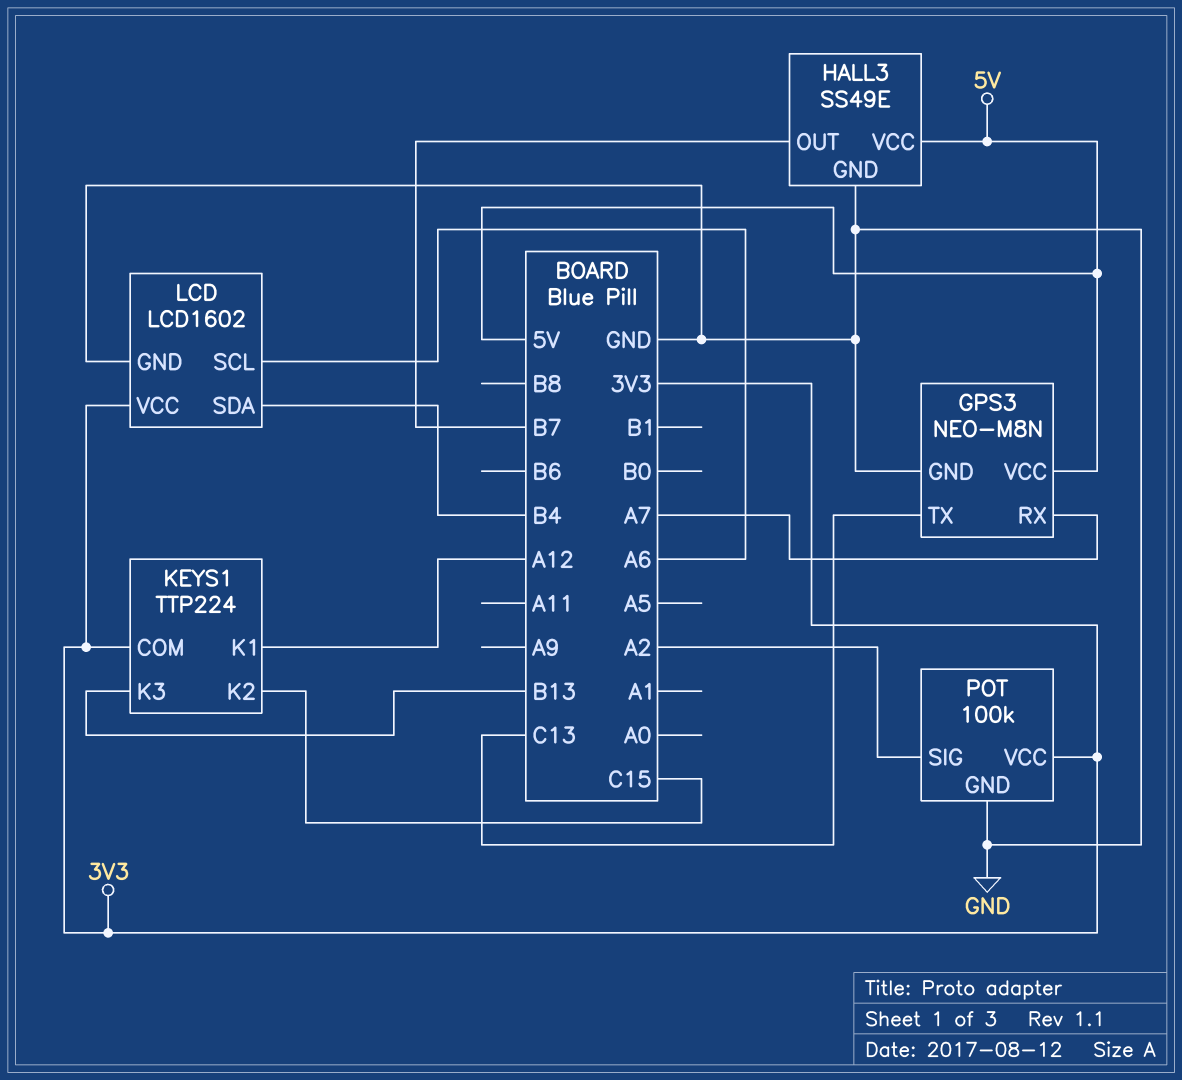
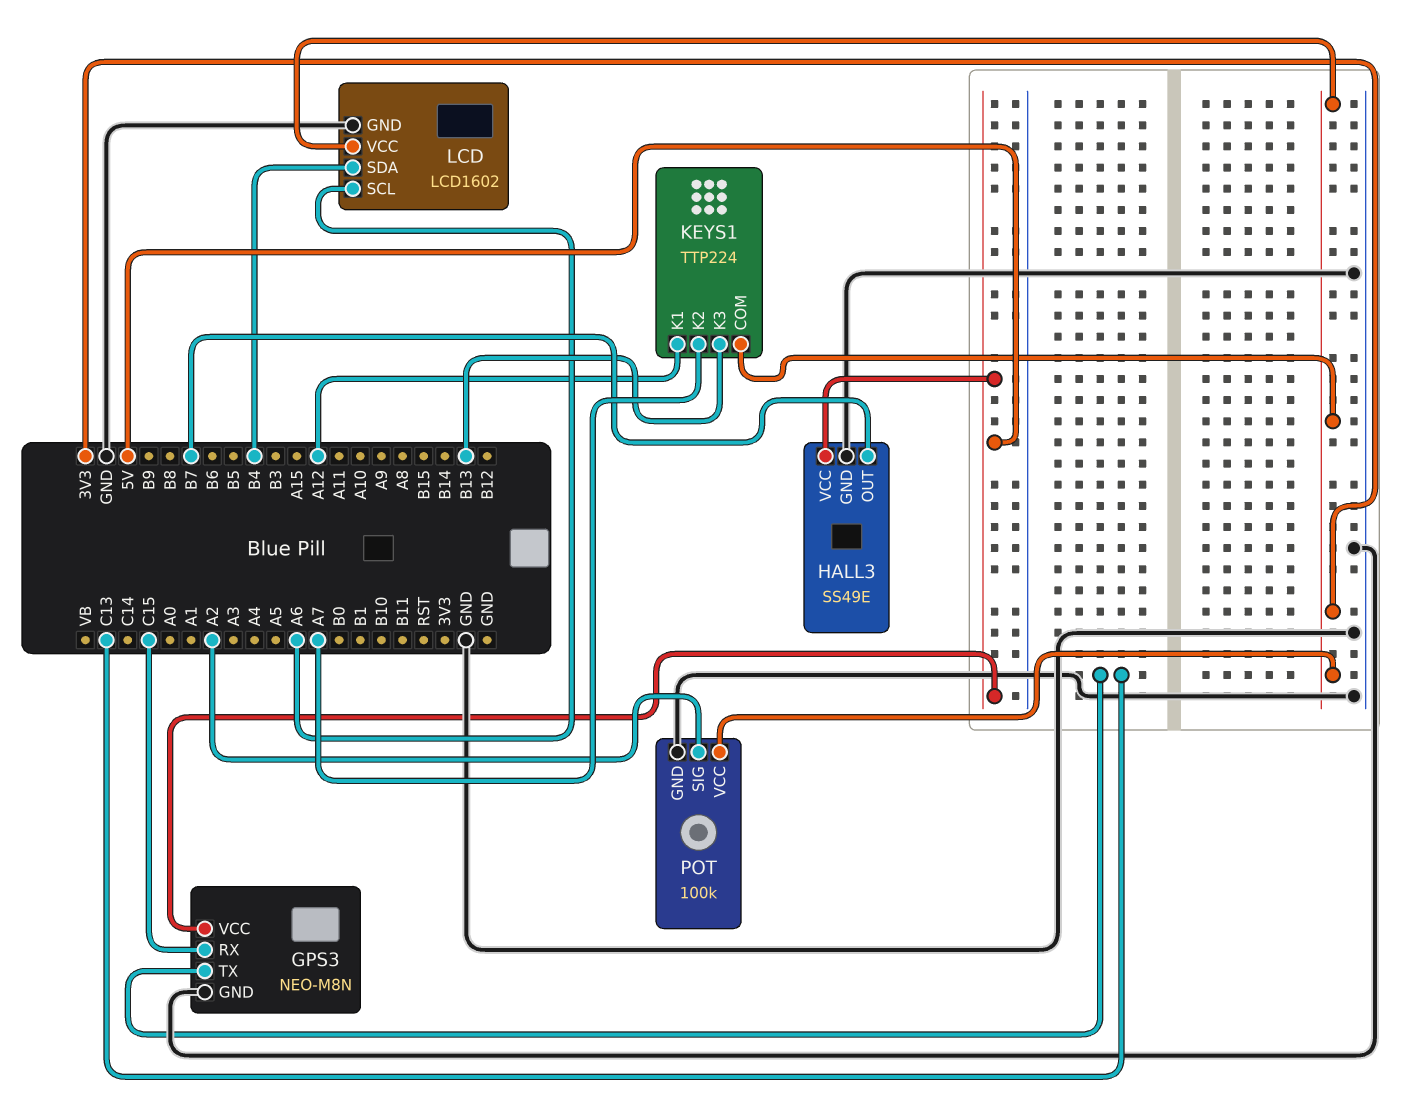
GPS3 pin RX: A7 -> C15
KEYS1 pin K2: C15 -> A7

